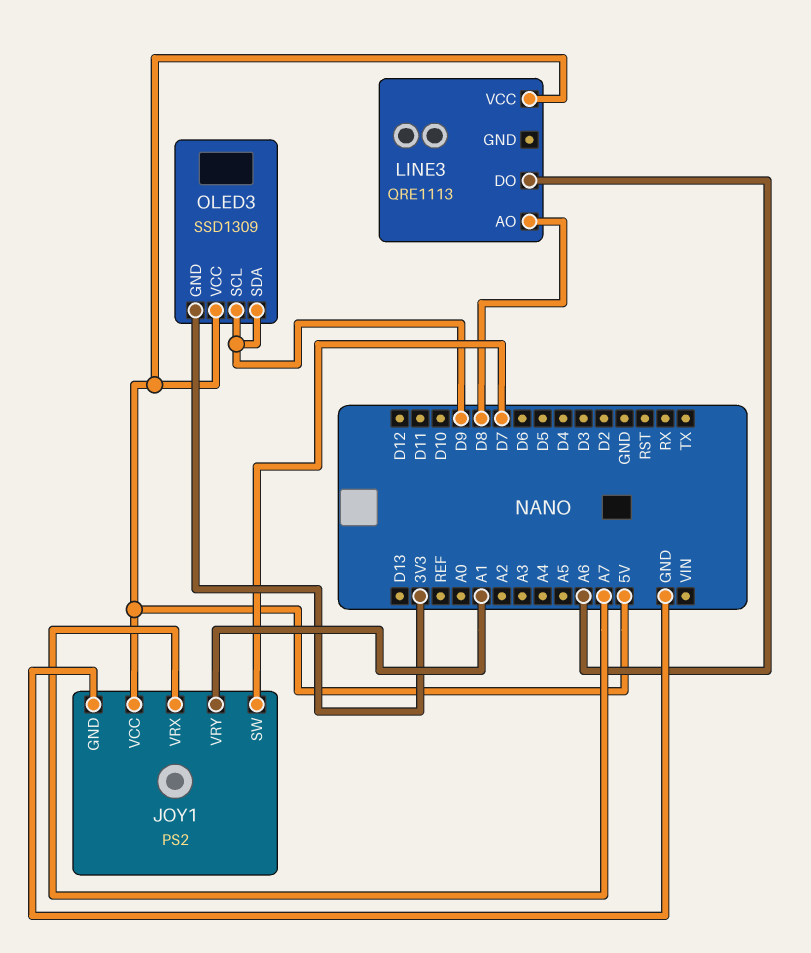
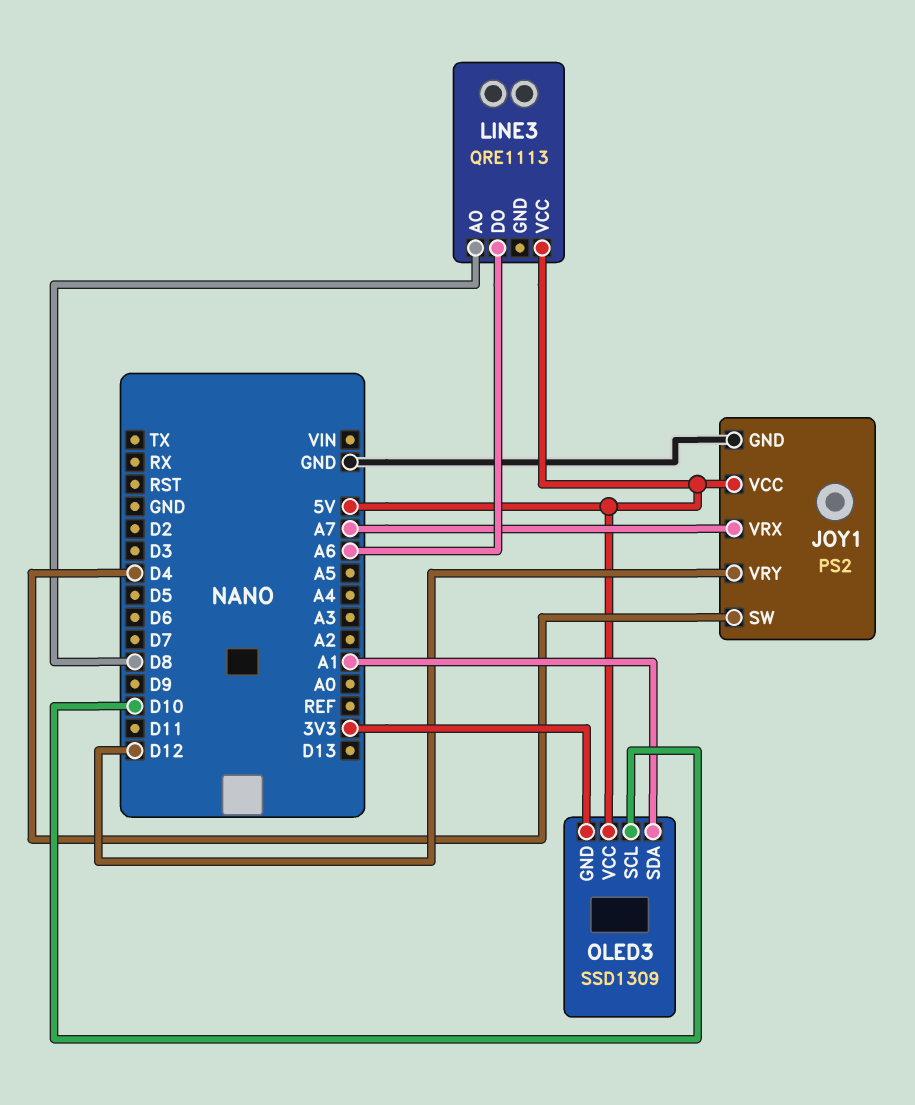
JOY1 pin SW: D7 -> D4
JOY1 pin VRY: A1 -> D12
OLED3 pin SCL: D9 -> D10
OLED3 pin SDA: D9 -> A1

